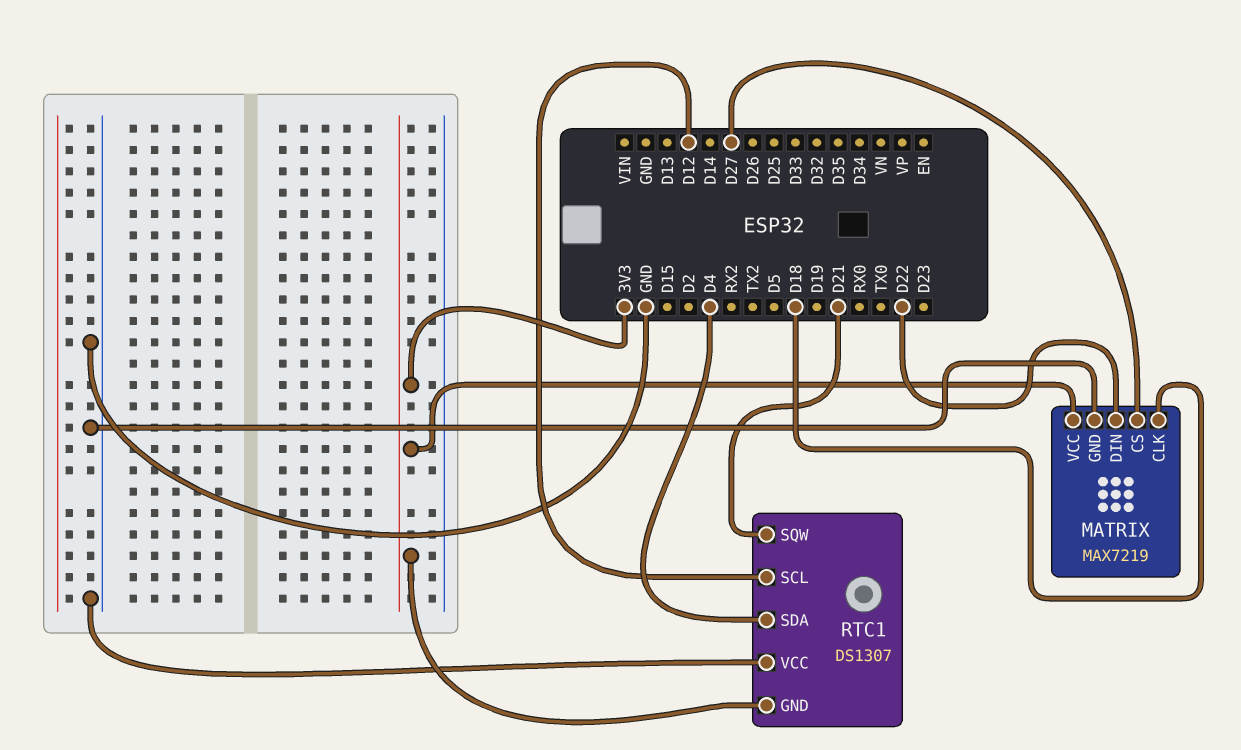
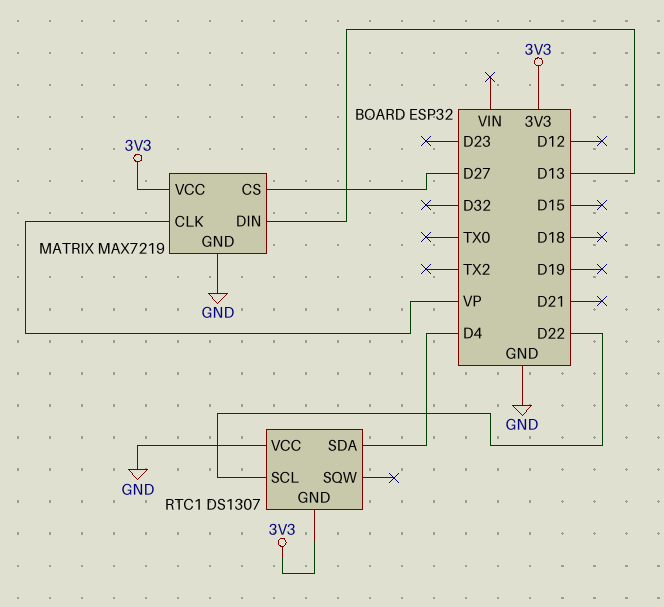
MATRIX pin CLK: D18 -> VP
MATRIX pin DIN: D22 -> D13
RTC1 pin SCL: D12 -> D22
RTC1 pin SQW: D21 -> none

